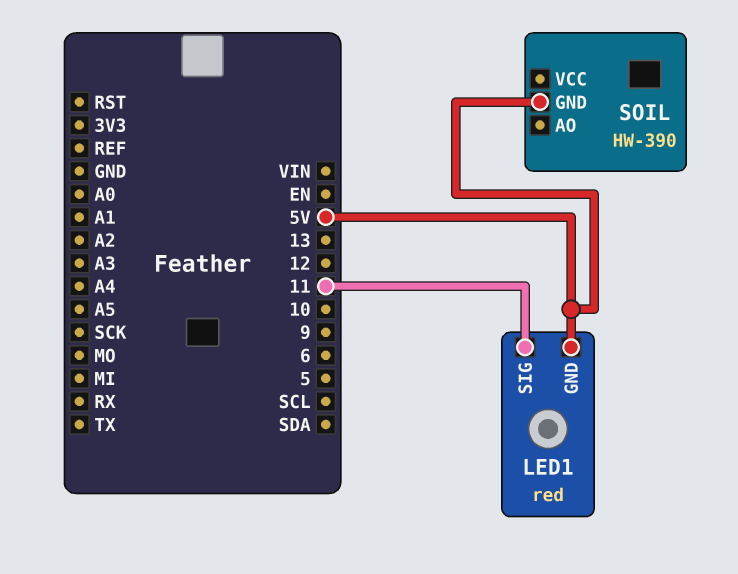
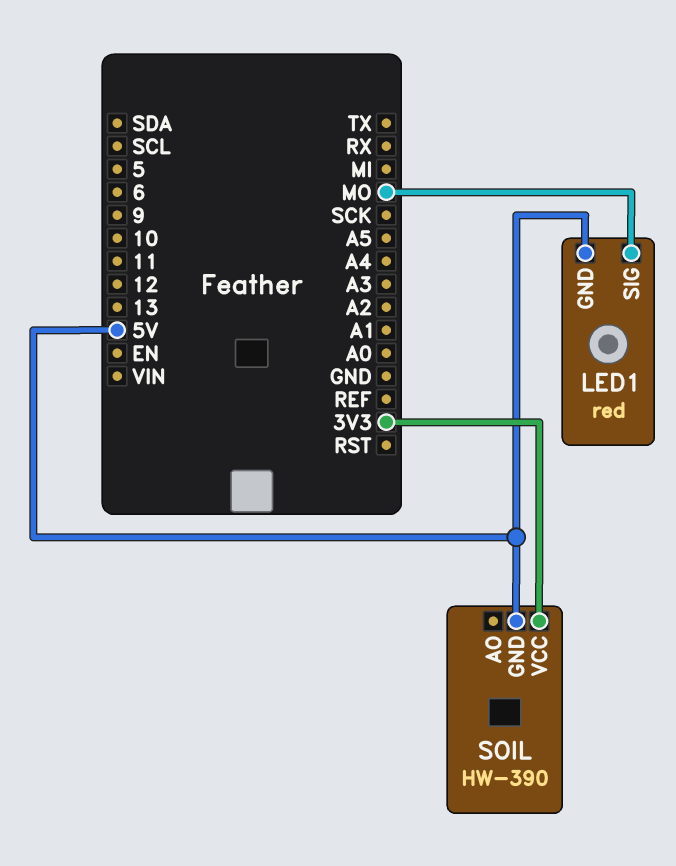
LED1 pin SIG: 11 -> MO
SOIL pin VCC: none -> 3V3

